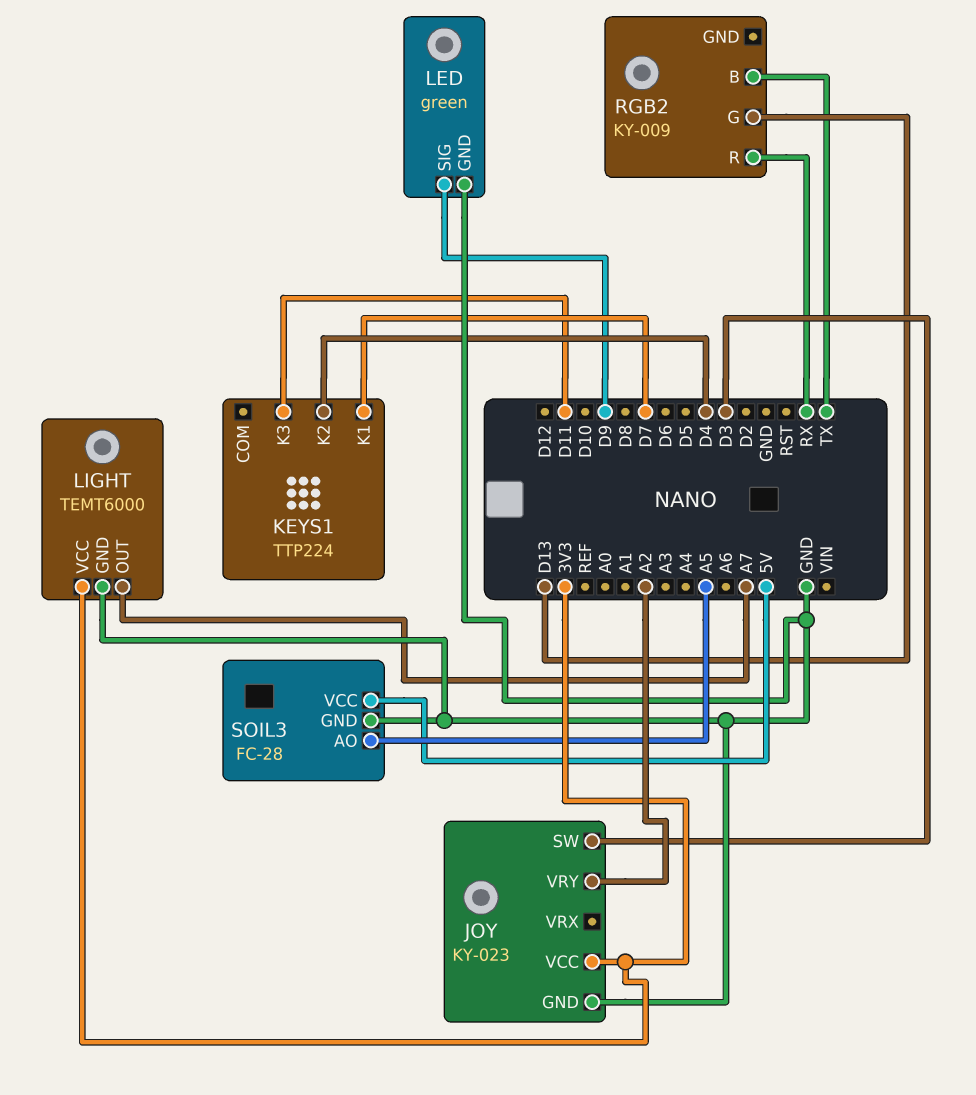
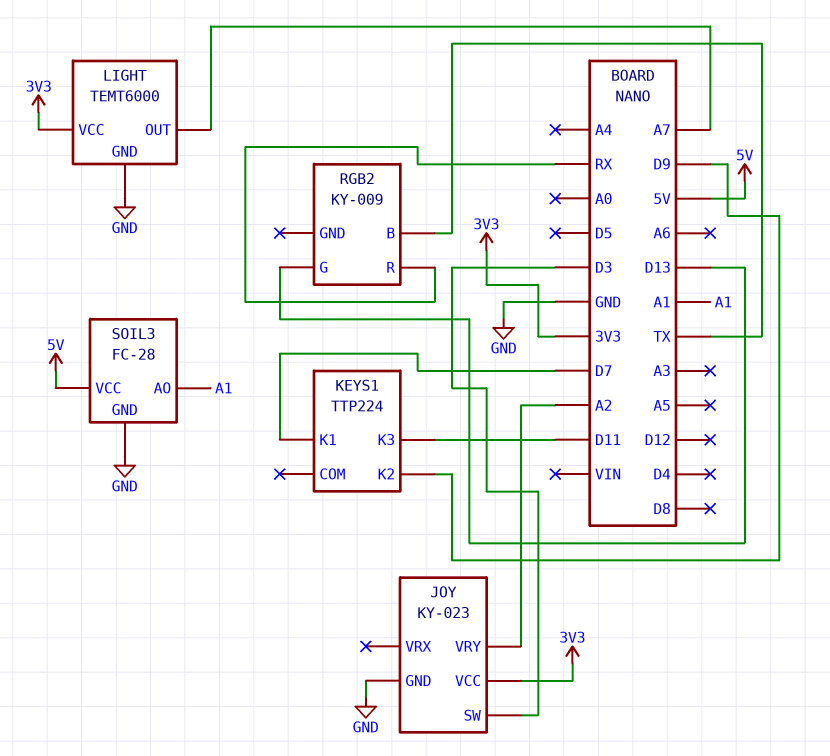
KEYS1 pin K2: D4 -> D9
LED: green -> none
LED pin GND: GND -> none
LED pin SIG: D9 -> none
SOIL3 pin AO: A5 -> A1

